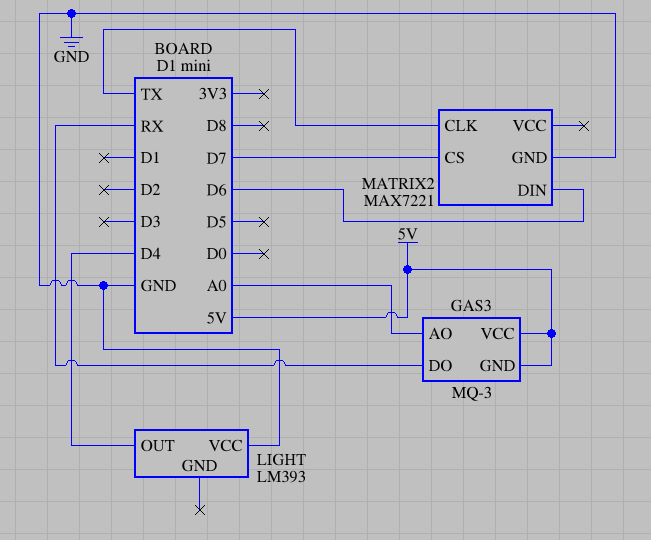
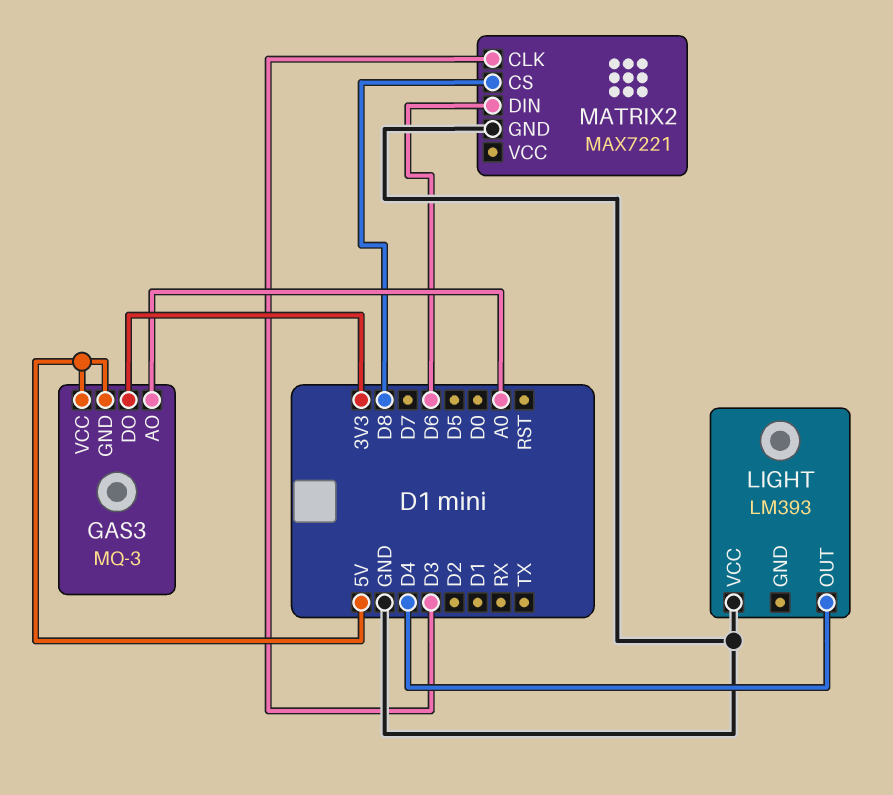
GAS3 pin DO: RX -> 3V3
MATRIX2 pin CLK: TX -> D3
MATRIX2 pin CS: D7 -> D8

